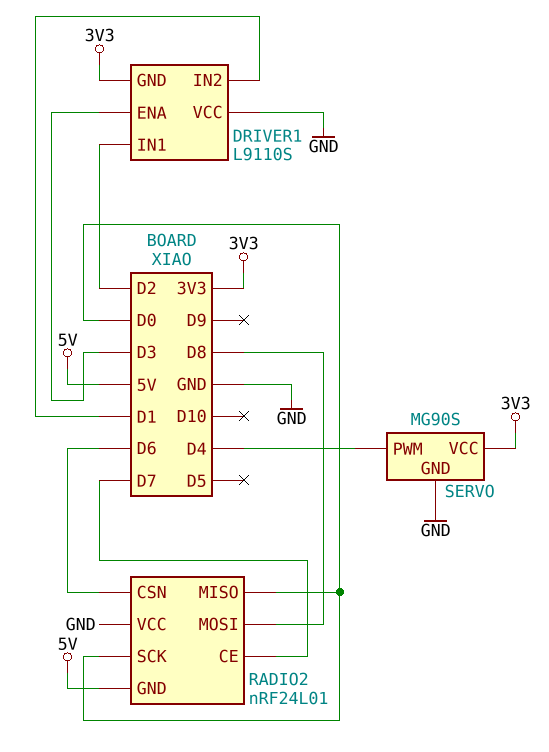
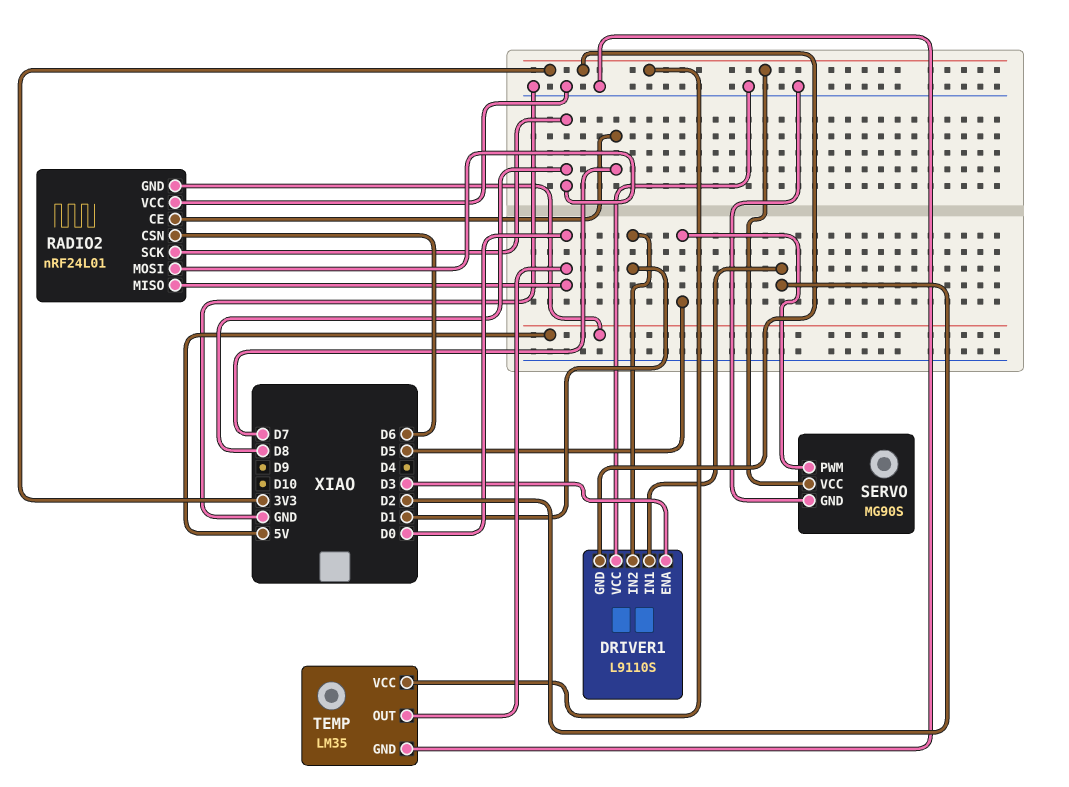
RADIO2 pin SCK: D0 -> D8
SERVO pin PWM: D4 -> D5
TEMP: none -> LM35
TEMP pin GND: none -> GND
TEMP pin OUT: none -> D0
TEMP pin VCC: none -> 3V3

